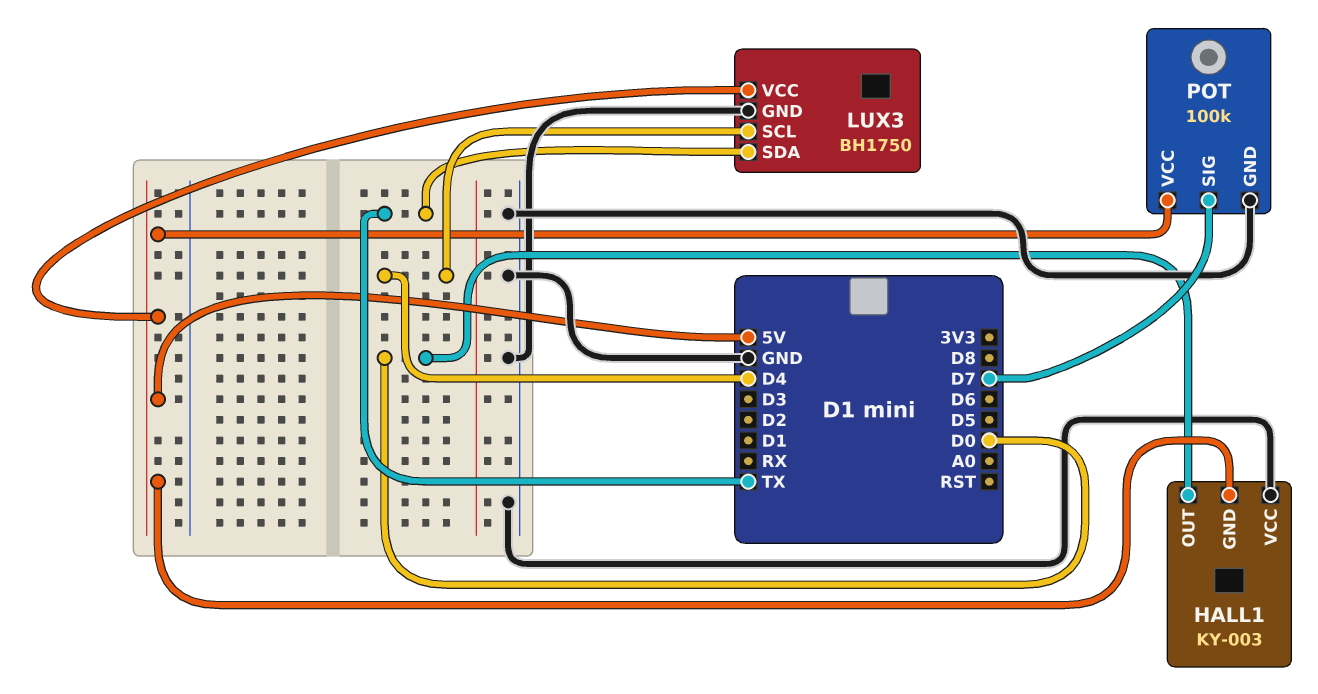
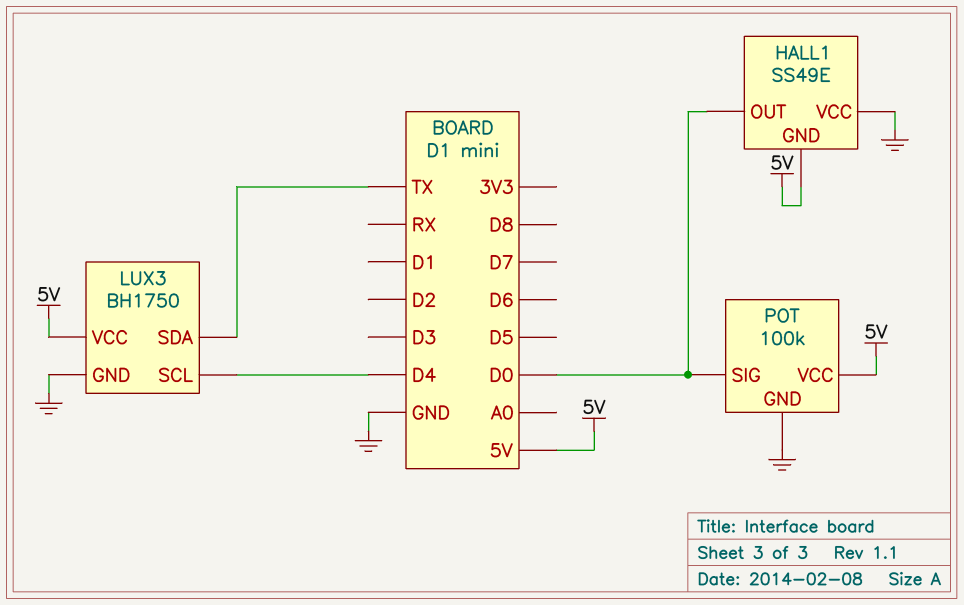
HALL1: KY-003 -> SS49E
POT pin SIG: D7 -> D0

